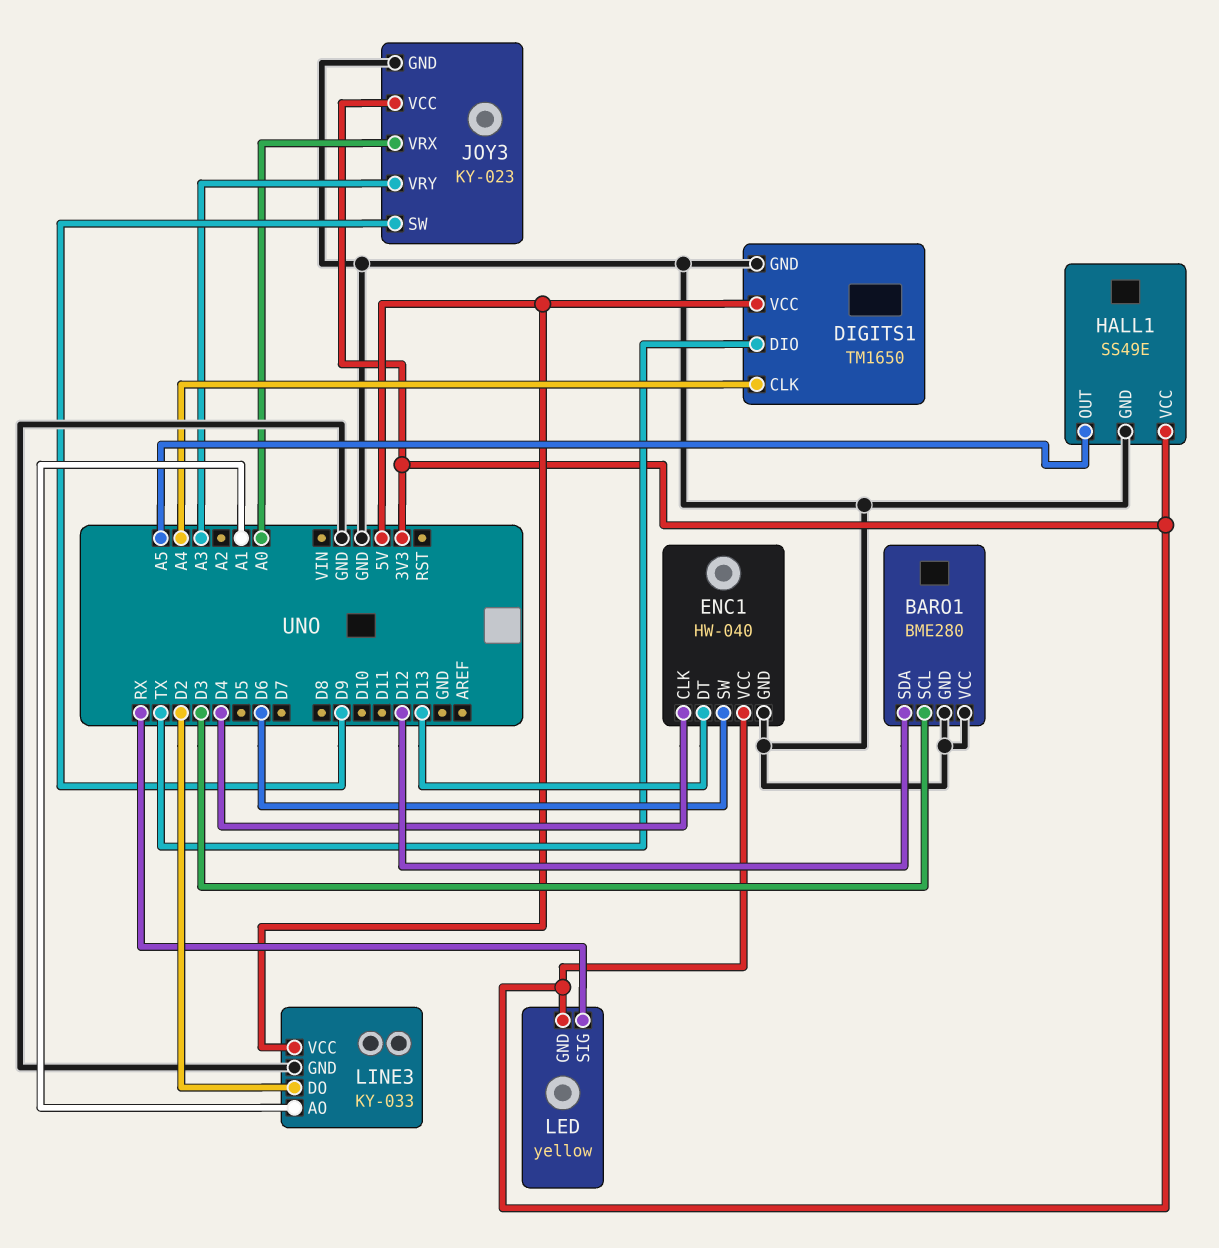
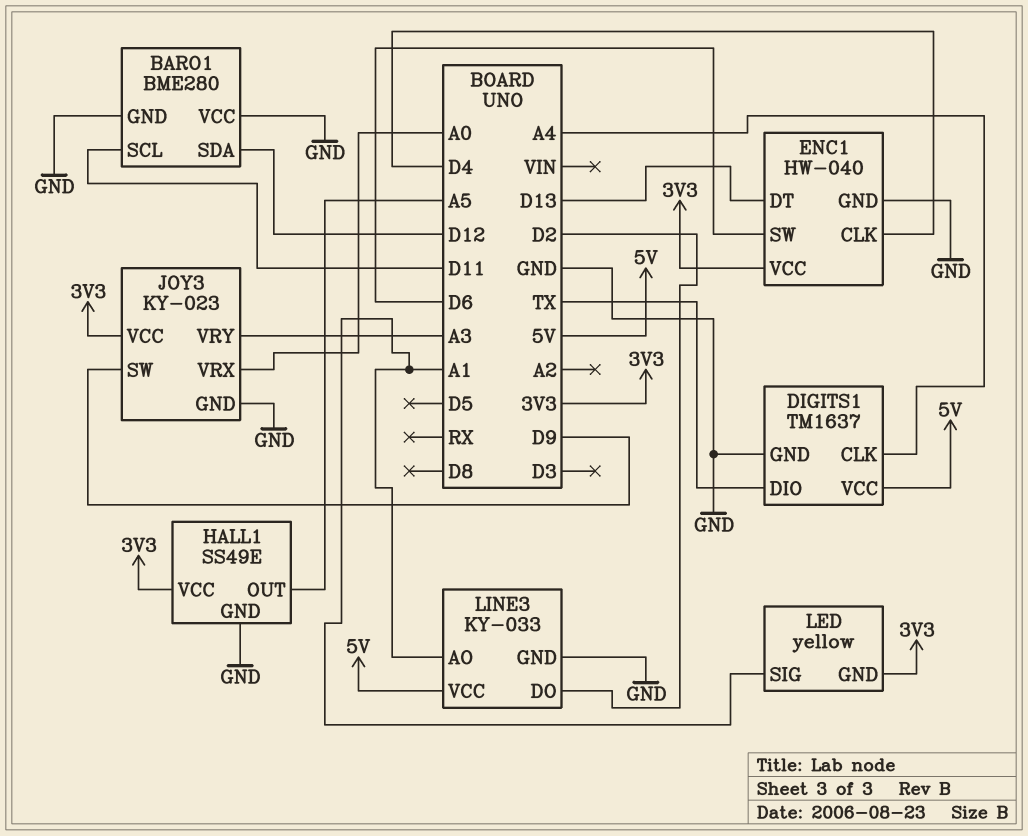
BARO1 pin SCL: D3 -> D11
DIGITS1: TM1650 -> TM1637
LED pin SIG: RX -> A1

